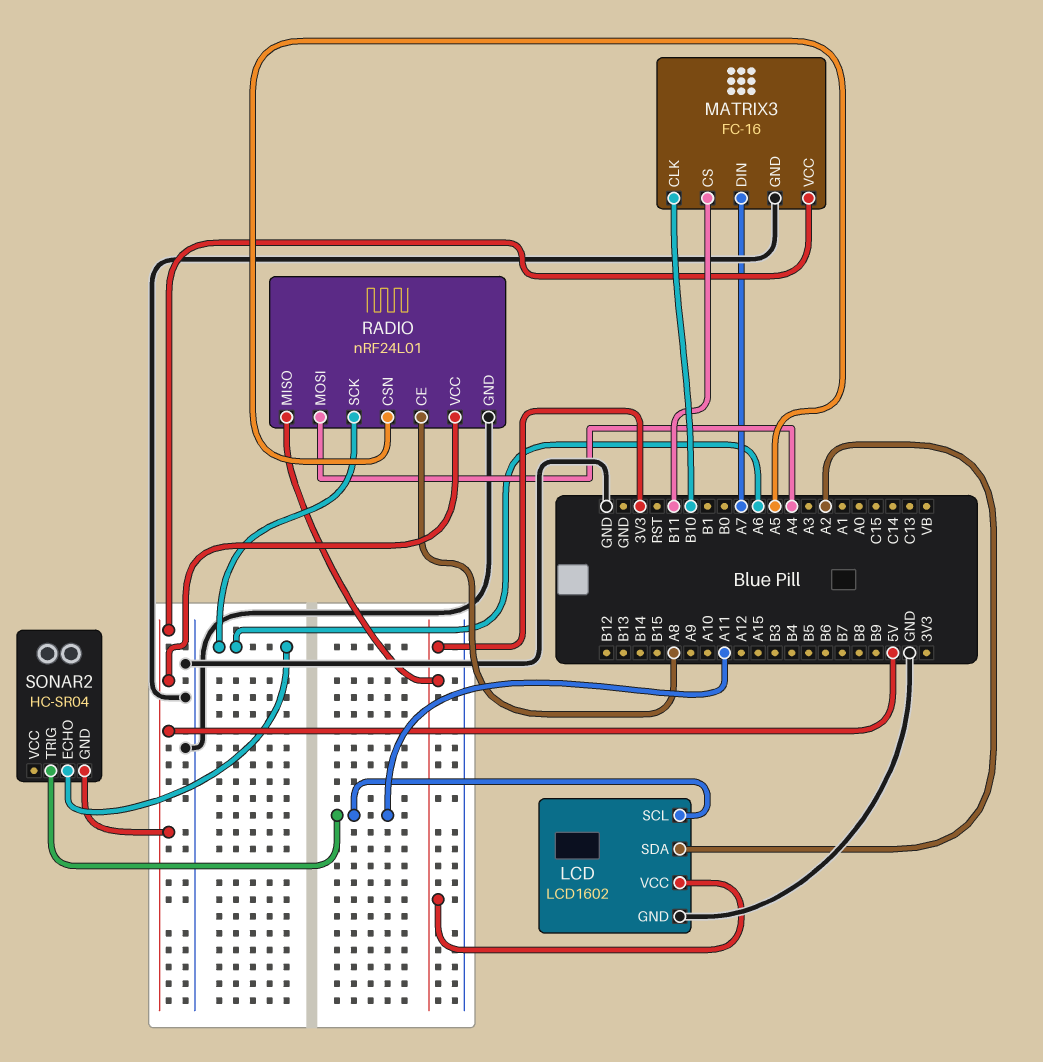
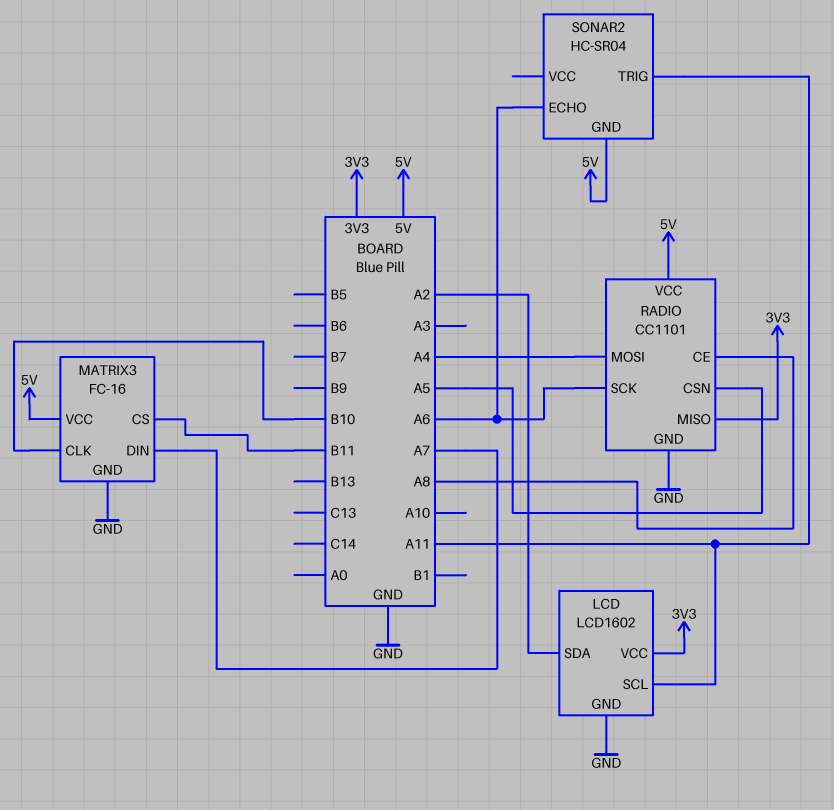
RADIO: nRF24L01 -> CC1101

